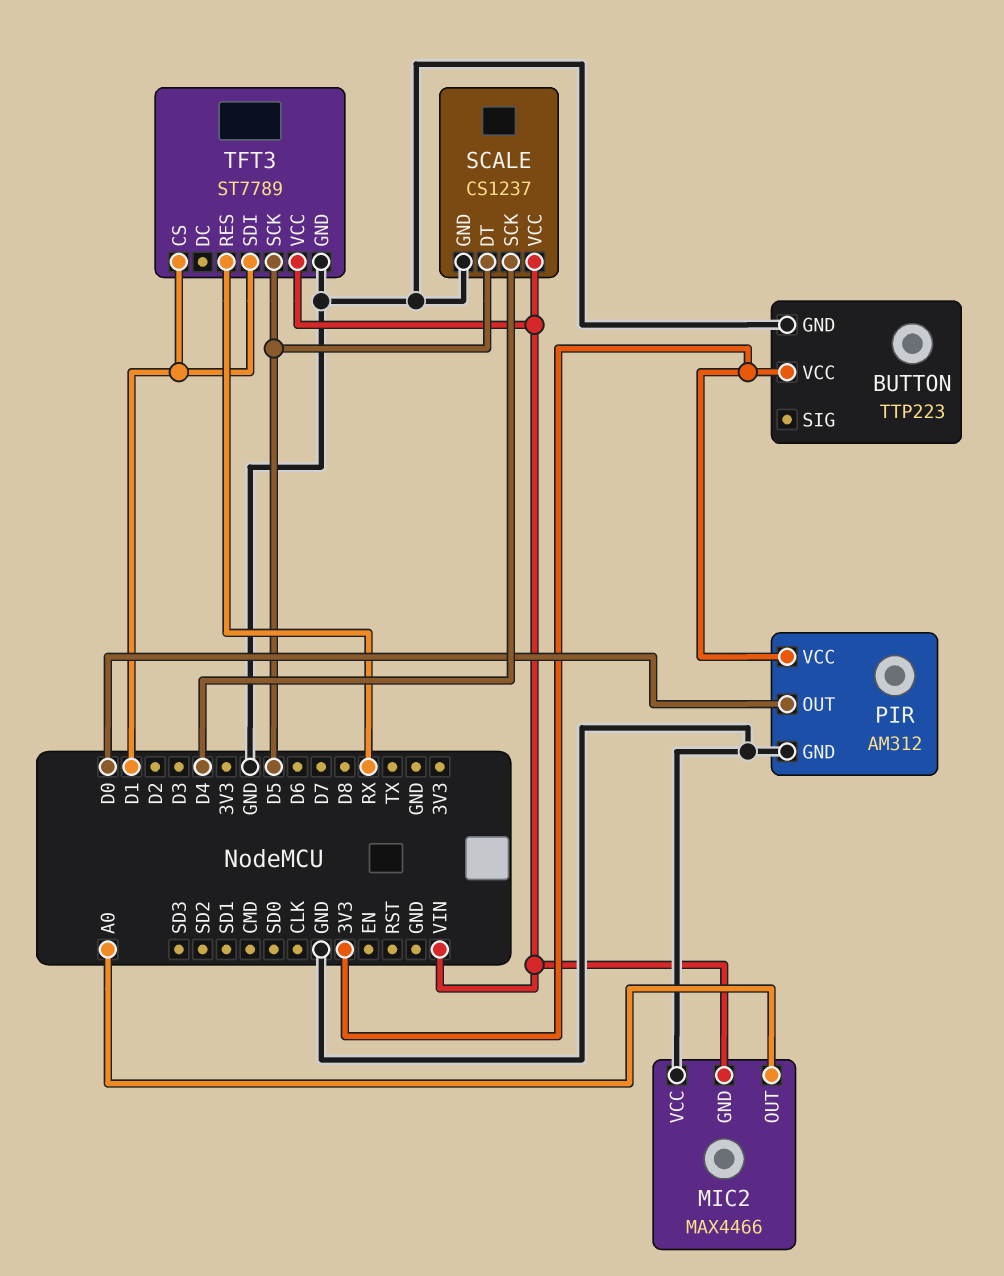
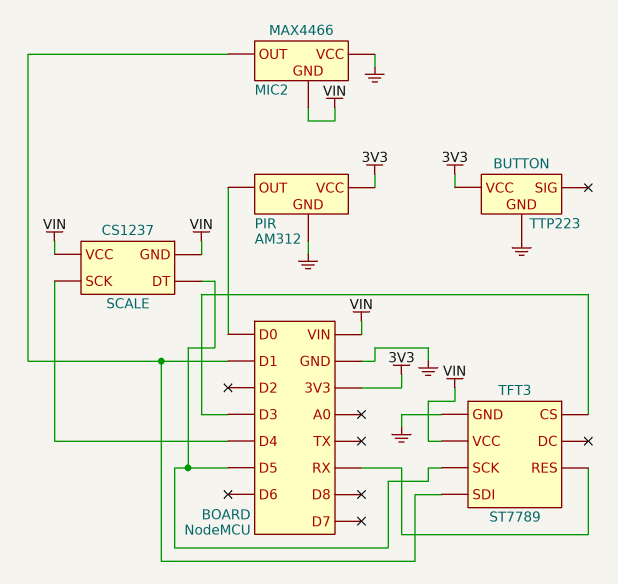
MIC2 pin OUT: A0 -> D1
SCALE pin GND: GND -> VIN
TFT3 pin CS: D1 -> D3

